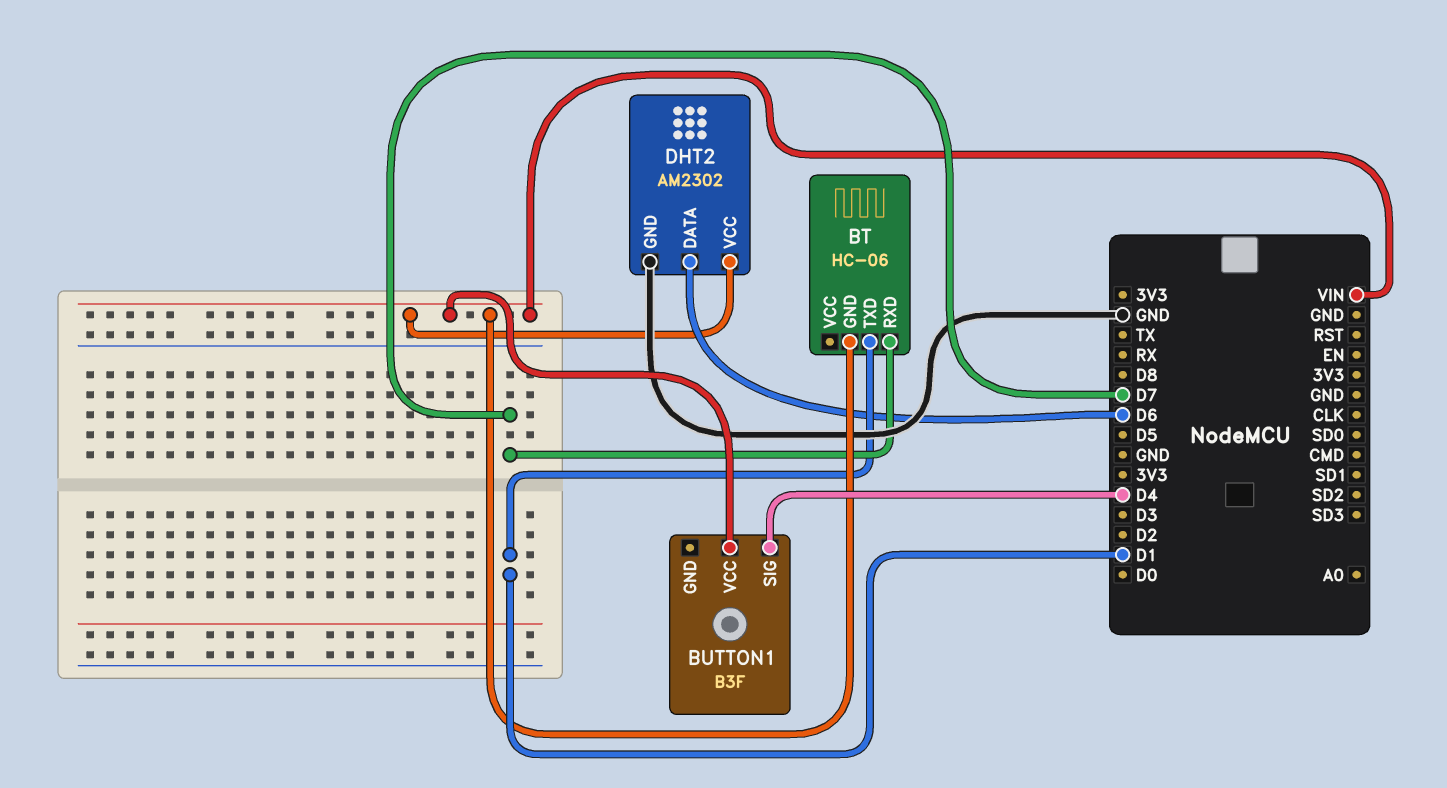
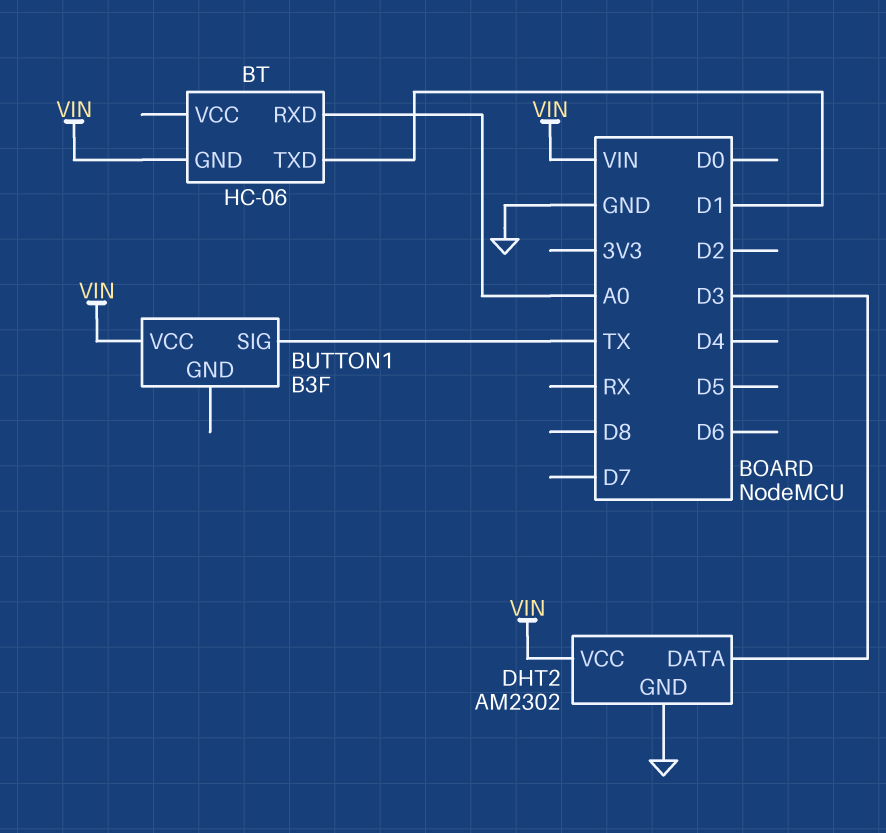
BT pin RXD: D7 -> A0
BUTTON1 pin SIG: D4 -> TX
DHT2 pin DATA: D6 -> D3

